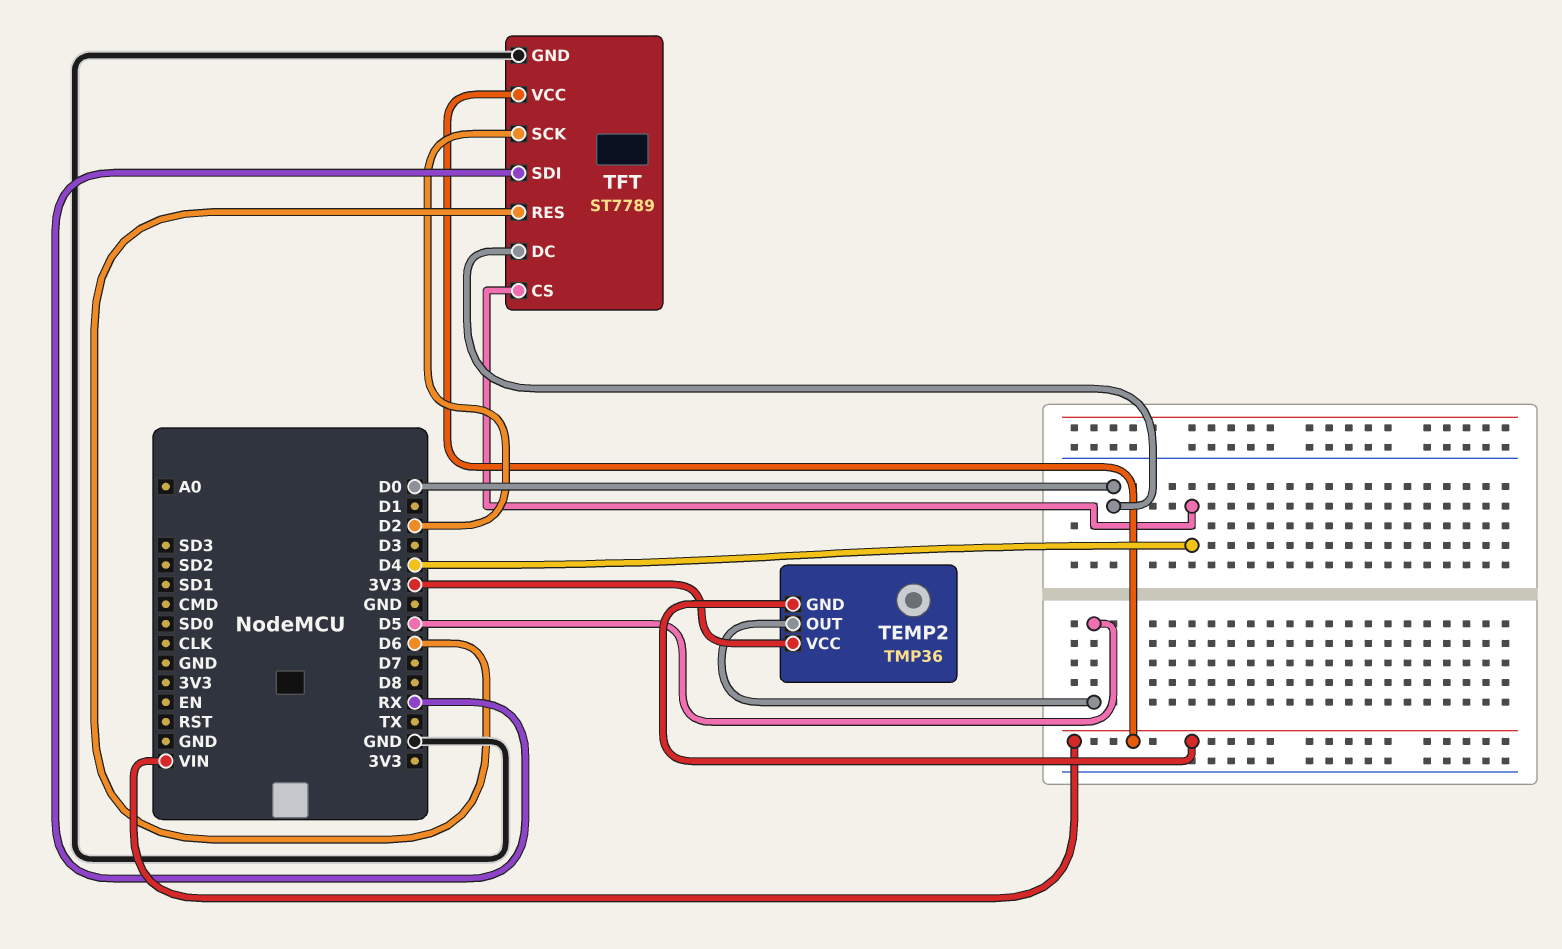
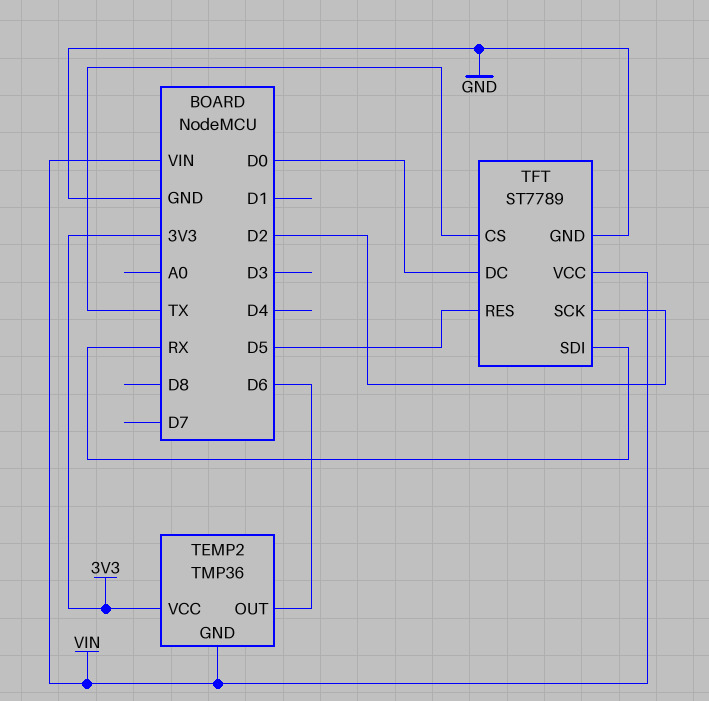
TEMP2 pin OUT: D5 -> D6
TFT pin CS: D4 -> TX
TFT pin RES: D6 -> D5

